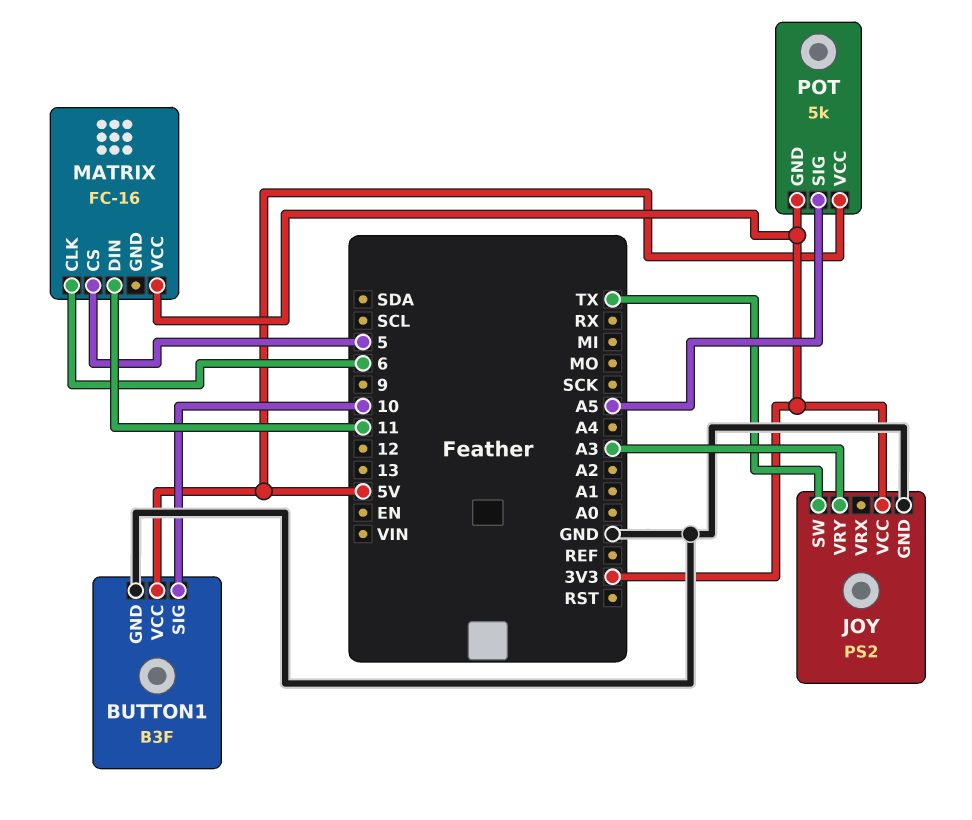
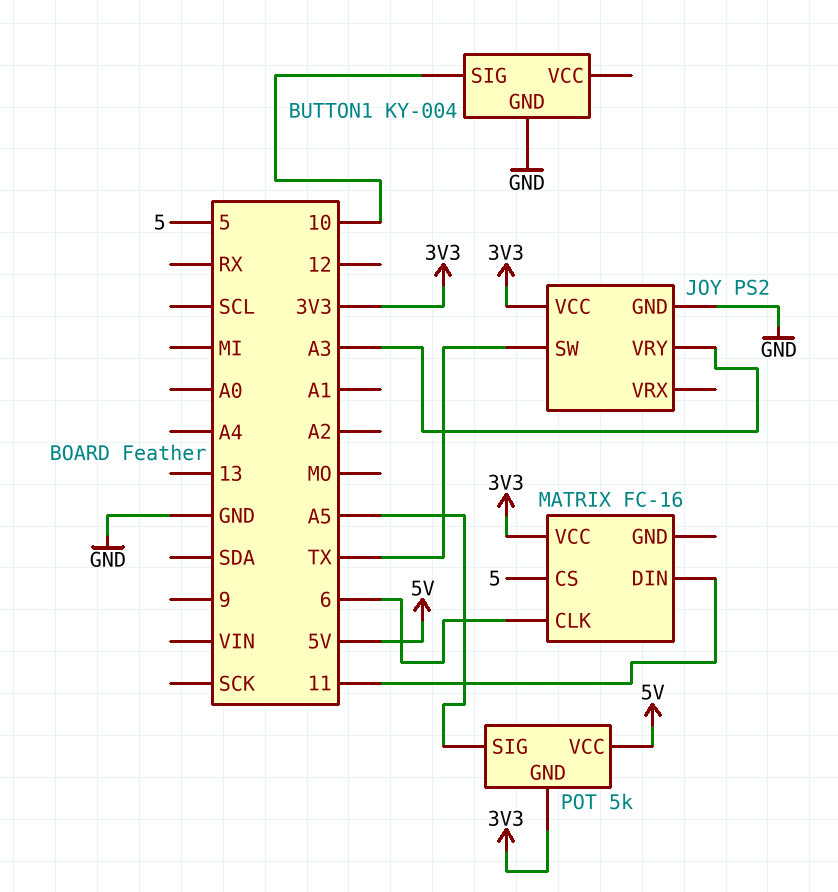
BUTTON1: B3F -> KY-004
BUTTON1 pin VCC: 5V -> none

